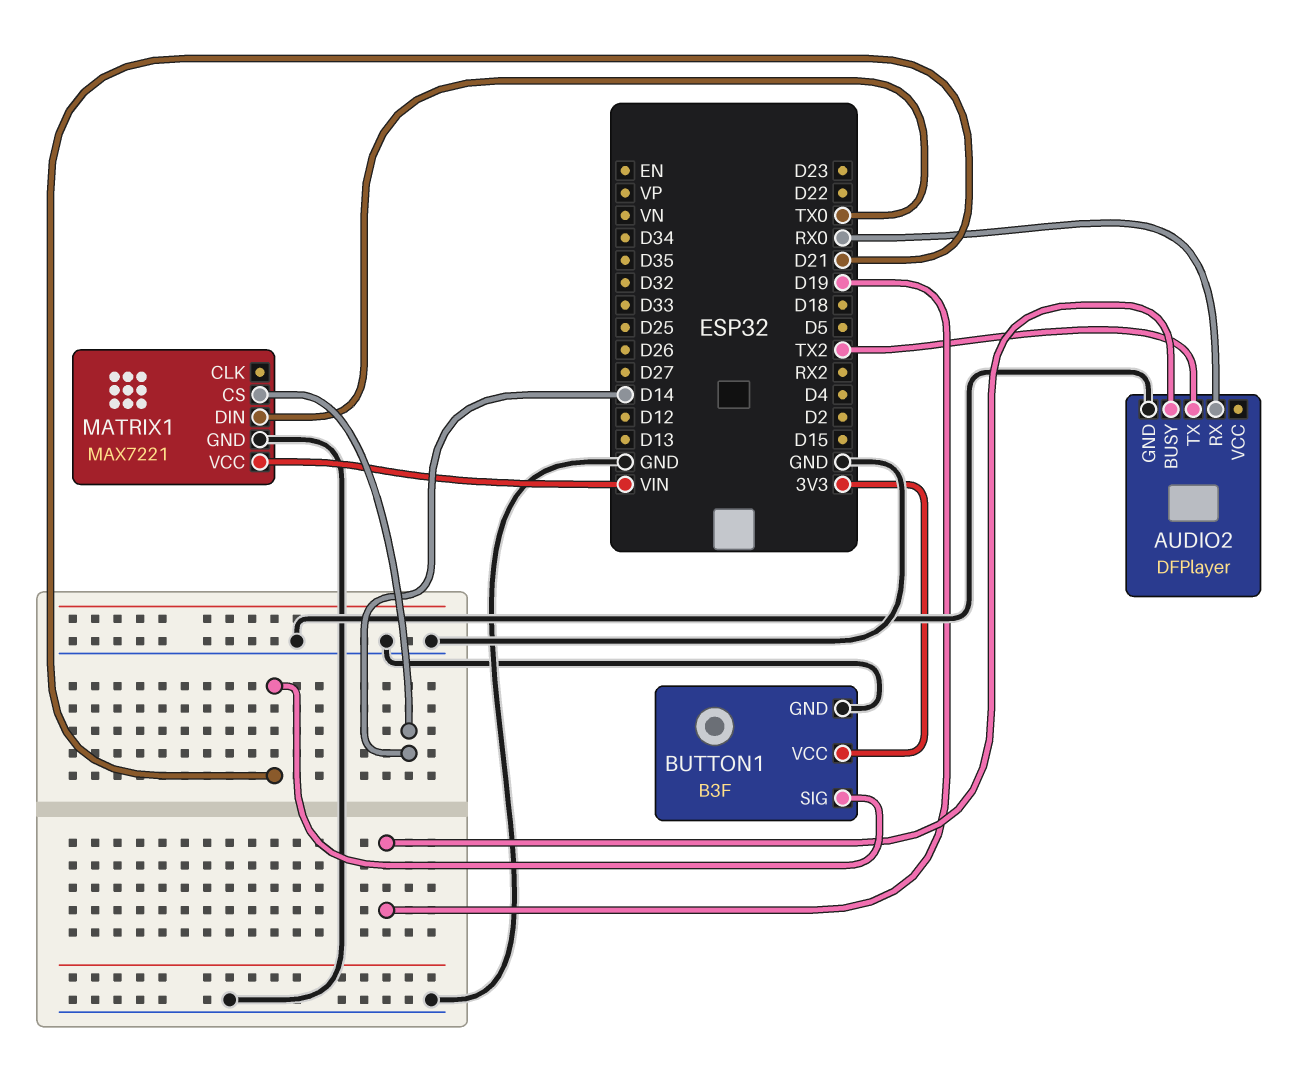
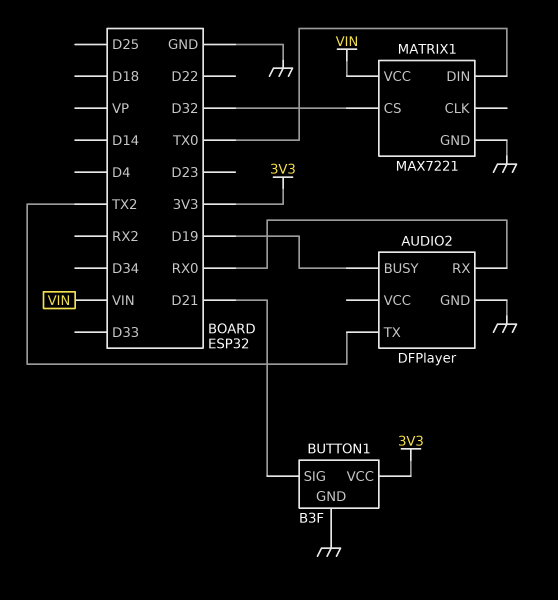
MATRIX1 pin CS: D14 -> D32

